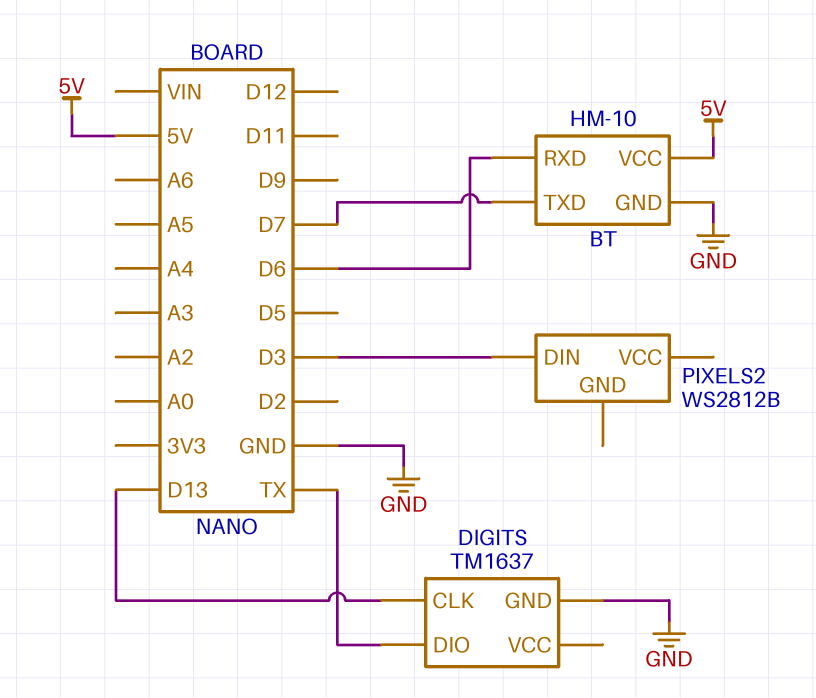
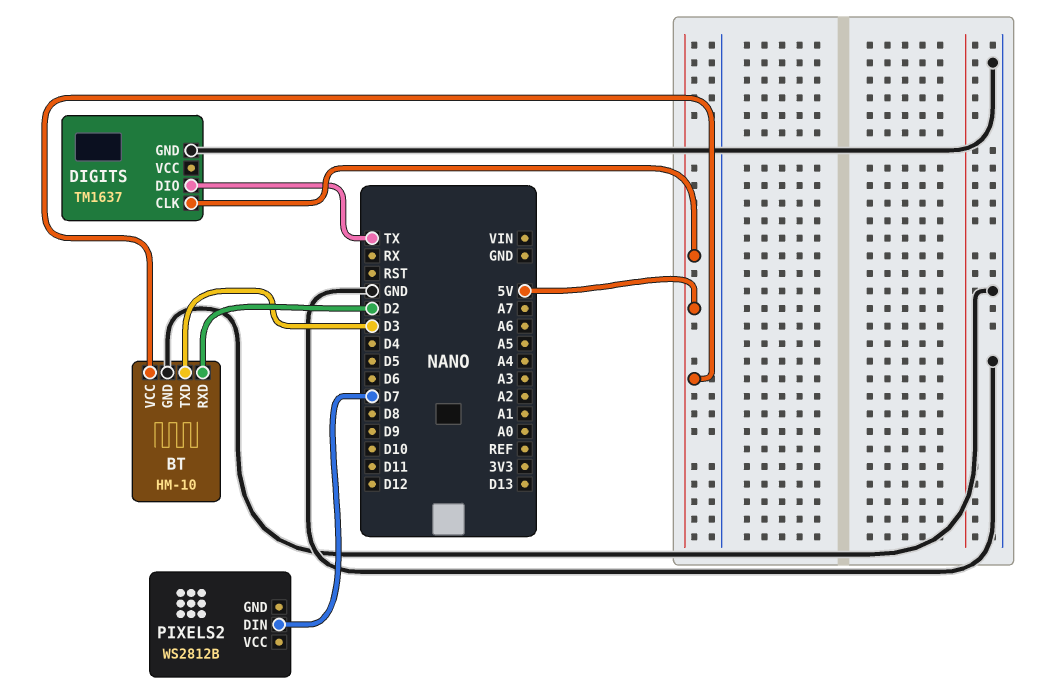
BT pin RXD: D6 -> D2
BT pin TXD: D7 -> D3
DIGITS pin CLK: D13 -> 5V
PIXELS2 pin DIN: D3 -> D7

